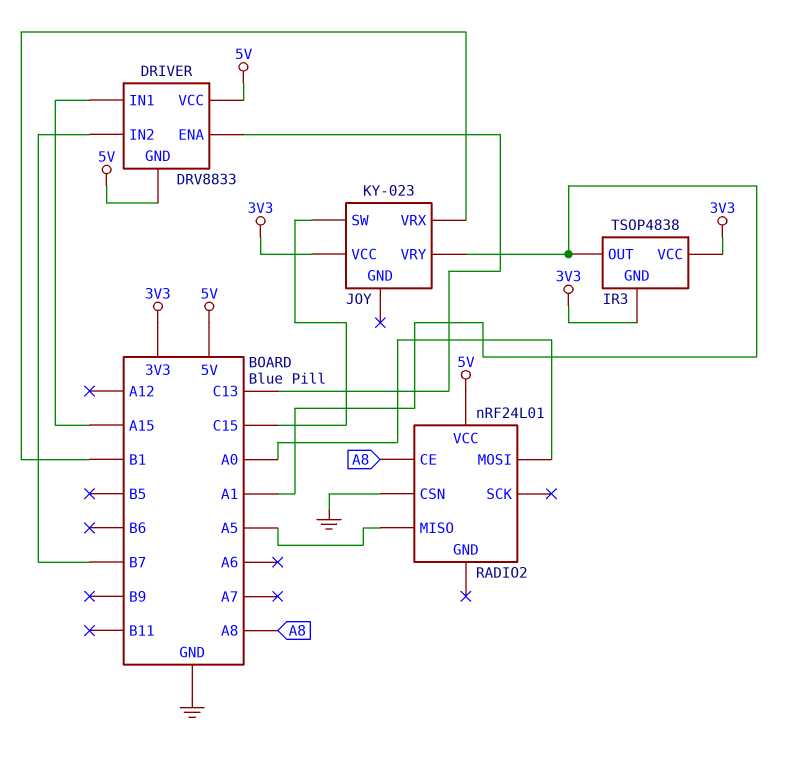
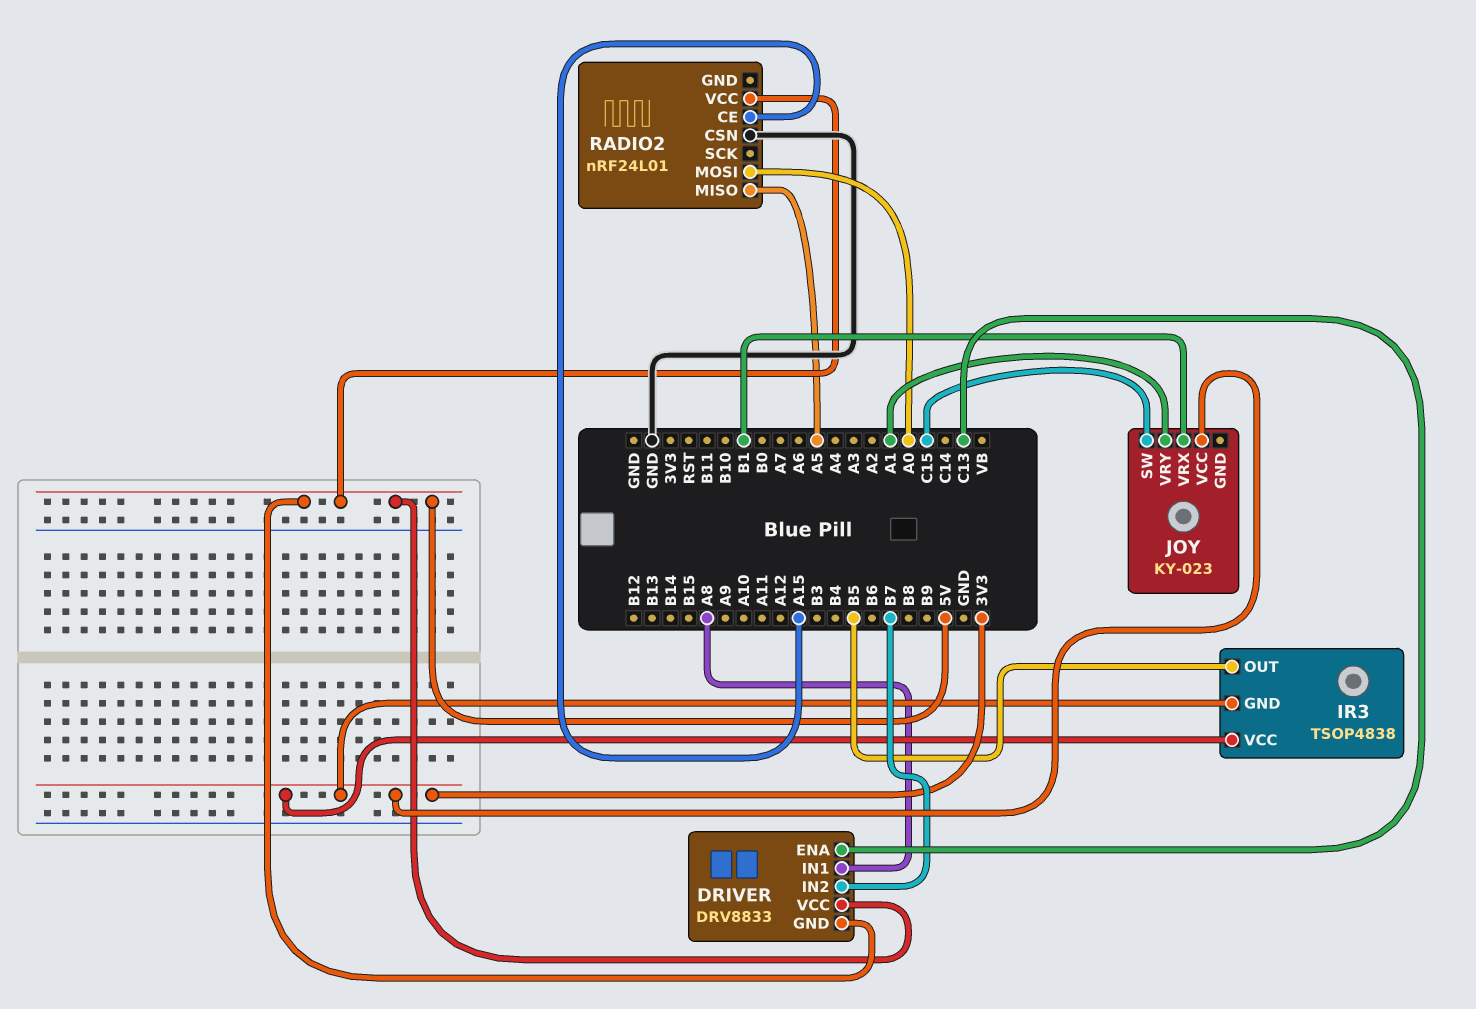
DRIVER pin IN1: A15 -> A8
IR3 pin OUT: A1 -> B5
RADIO2 pin CE: A8 -> A15

